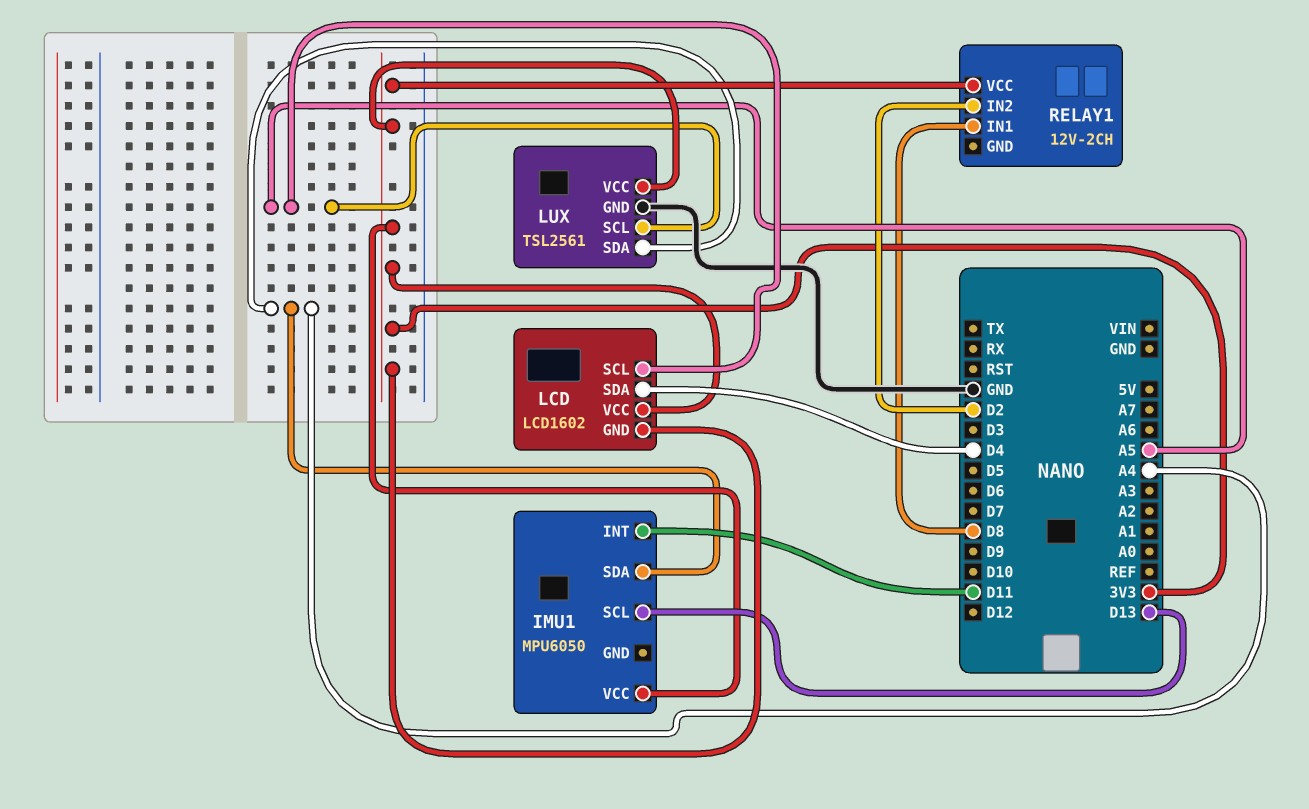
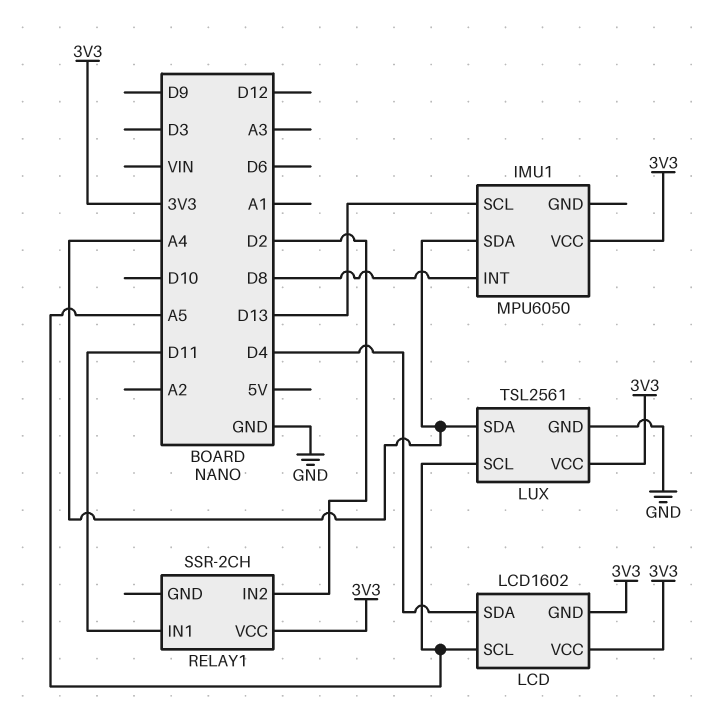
IMU1 pin INT: D11 -> D8
RELAY1: 12V-2CH -> SSR-2CH
RELAY1 pin IN1: D8 -> D11

